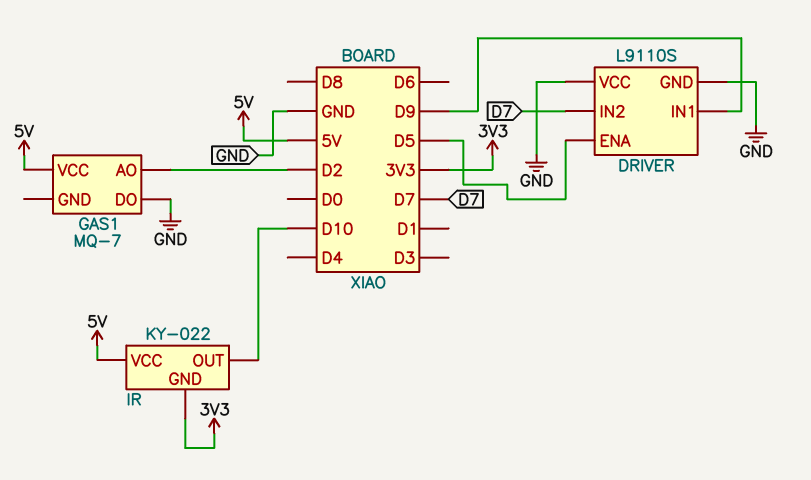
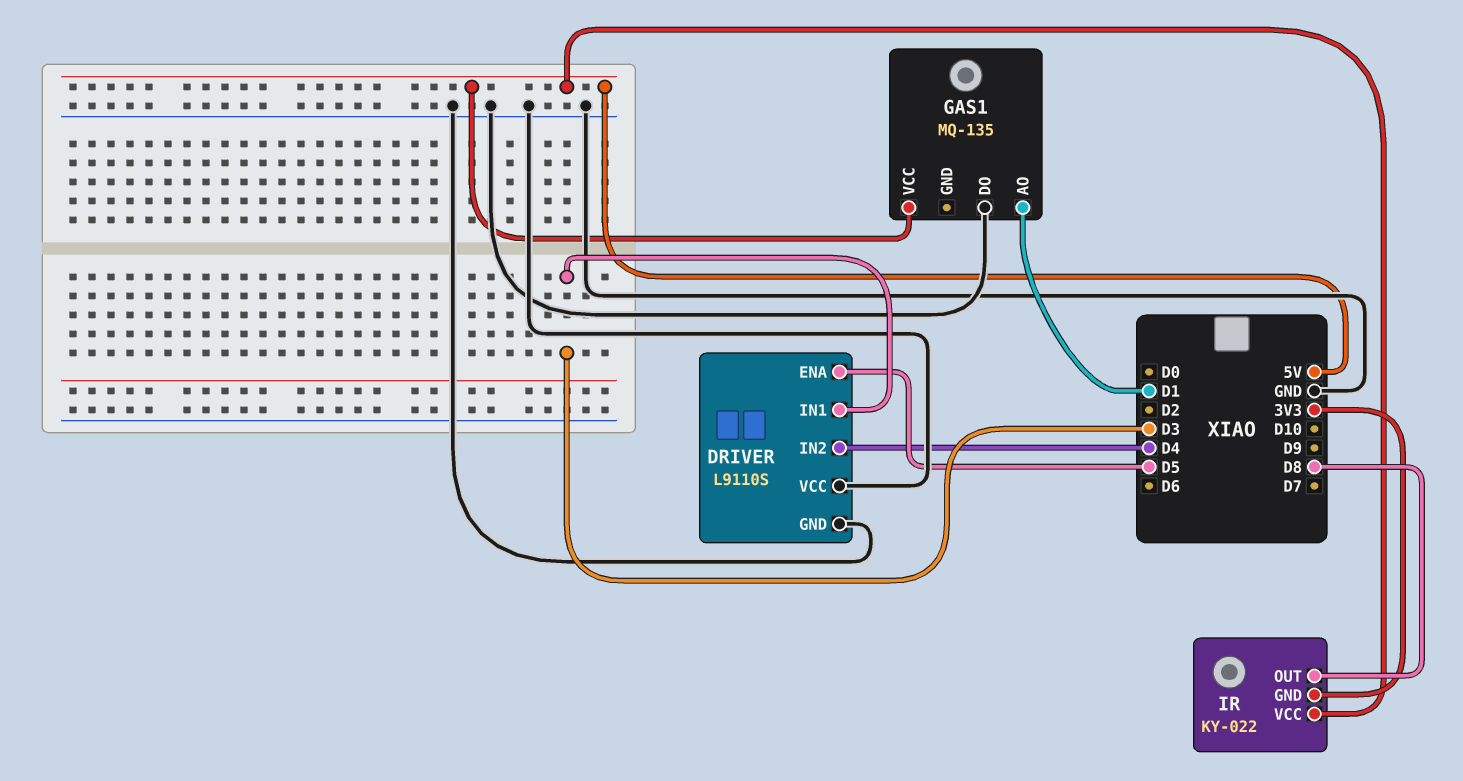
DRIVER pin IN1: D9 -> D3
DRIVER pin IN2: D7 -> D4
GAS1: MQ-7 -> MQ-135
GAS1 pin AO: D2 -> D1
IR pin OUT: D10 -> D8

